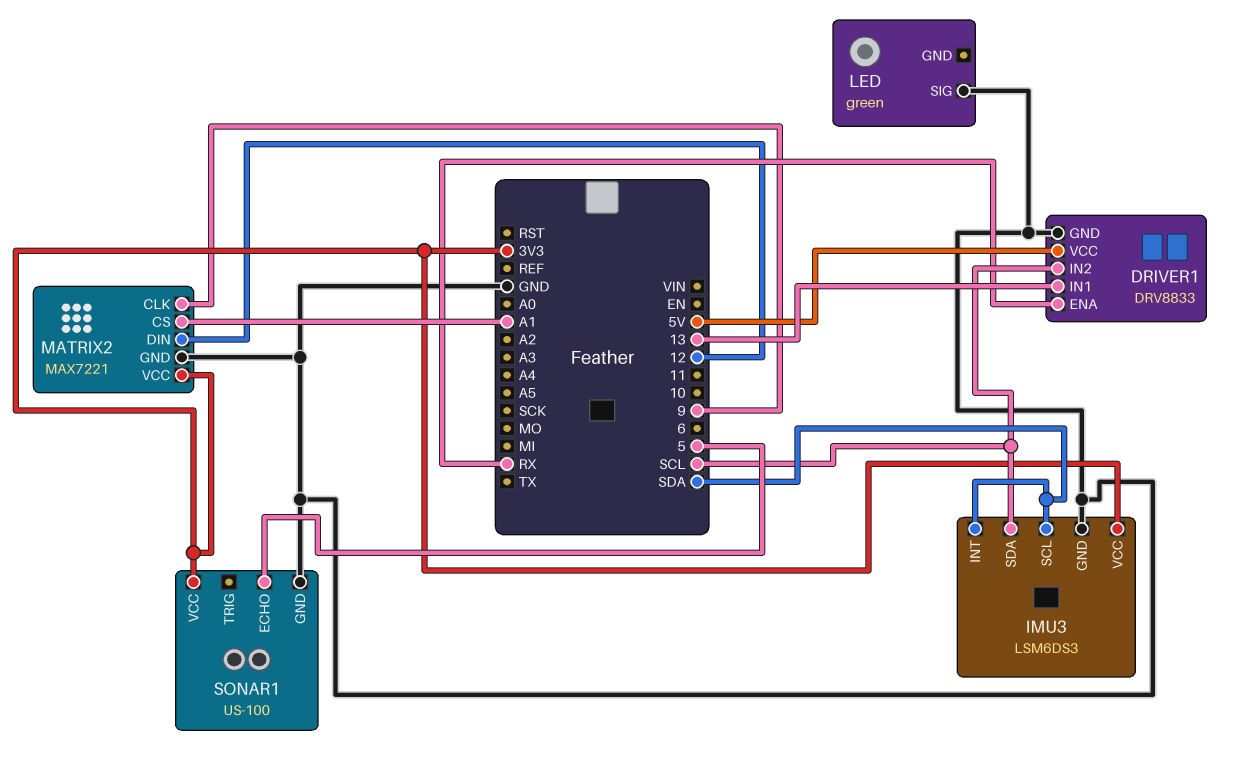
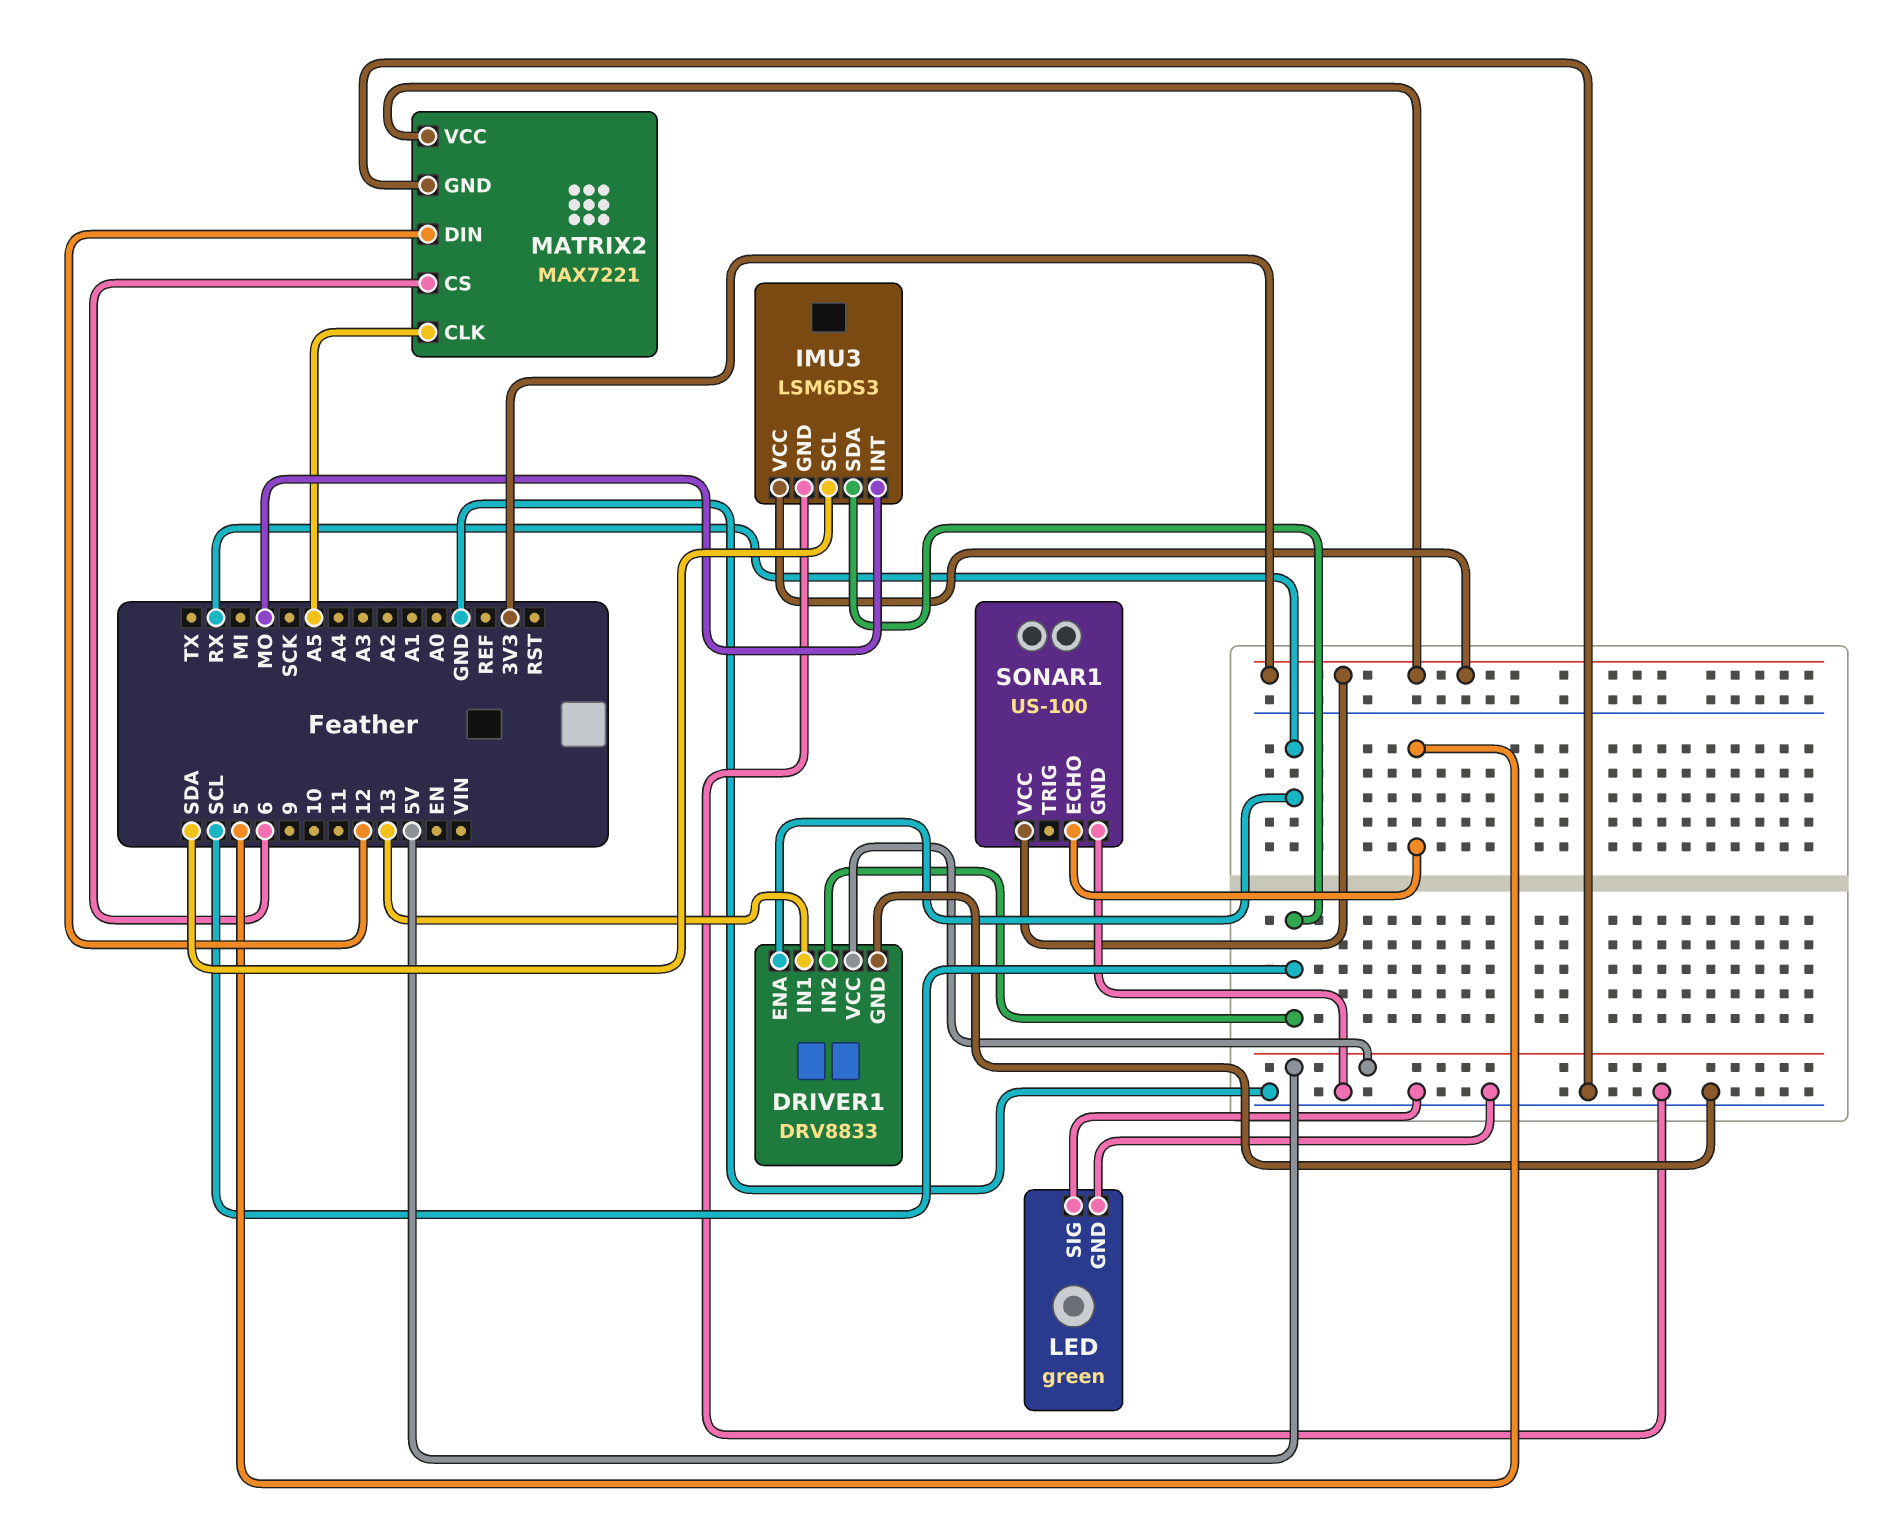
IMU3 pin INT: SDA -> MO
LED pin GND: none -> GND
MATRIX2 pin CLK: 9 -> A5
MATRIX2 pin CS: A1 -> 6

